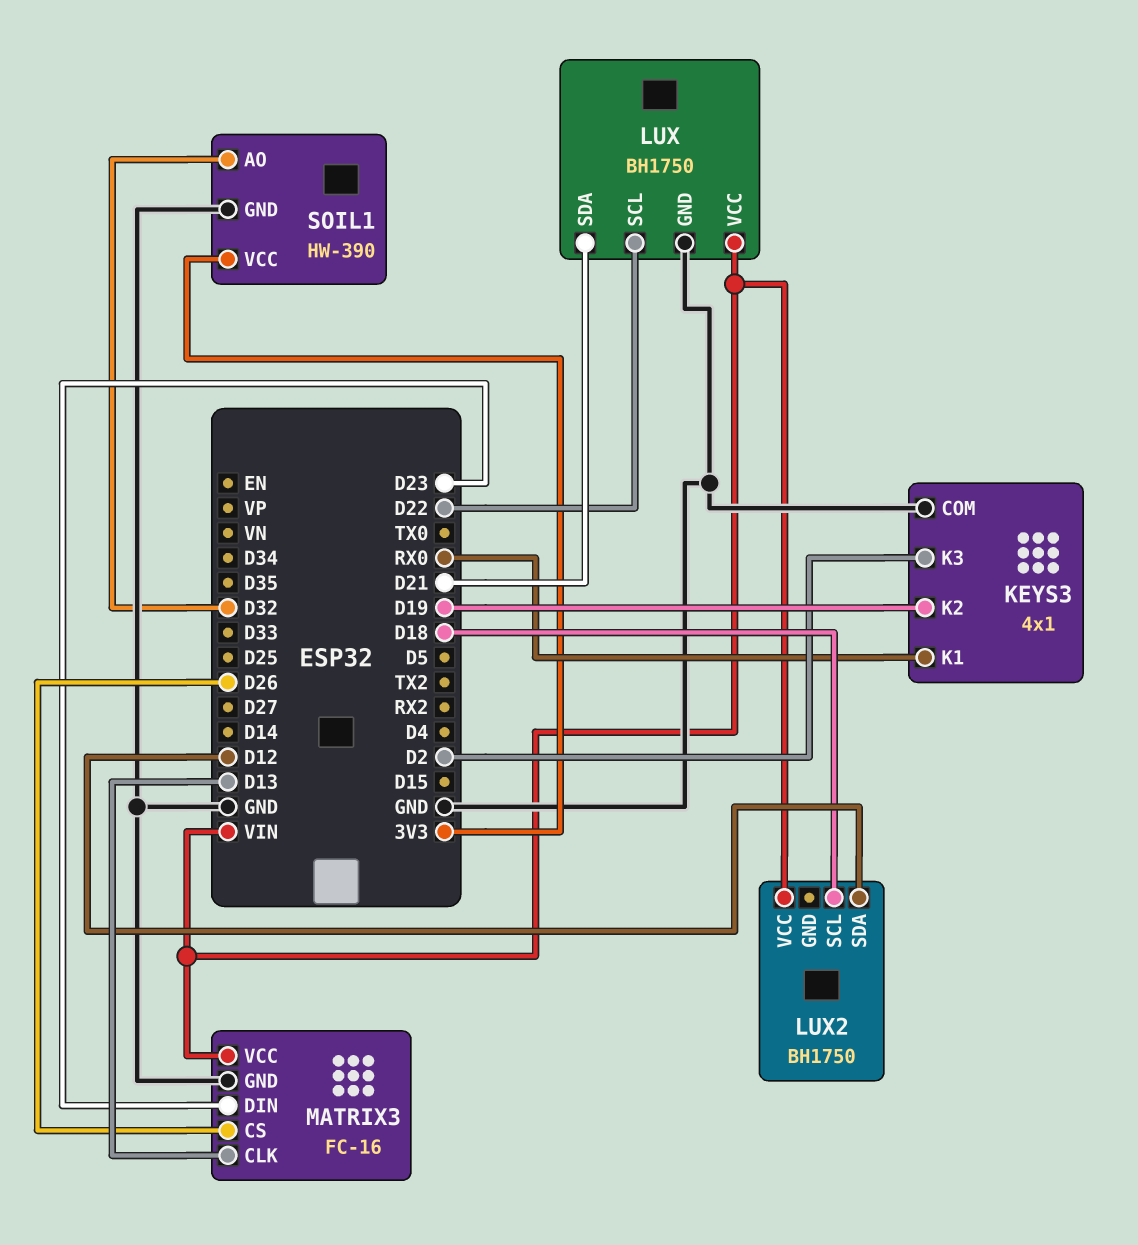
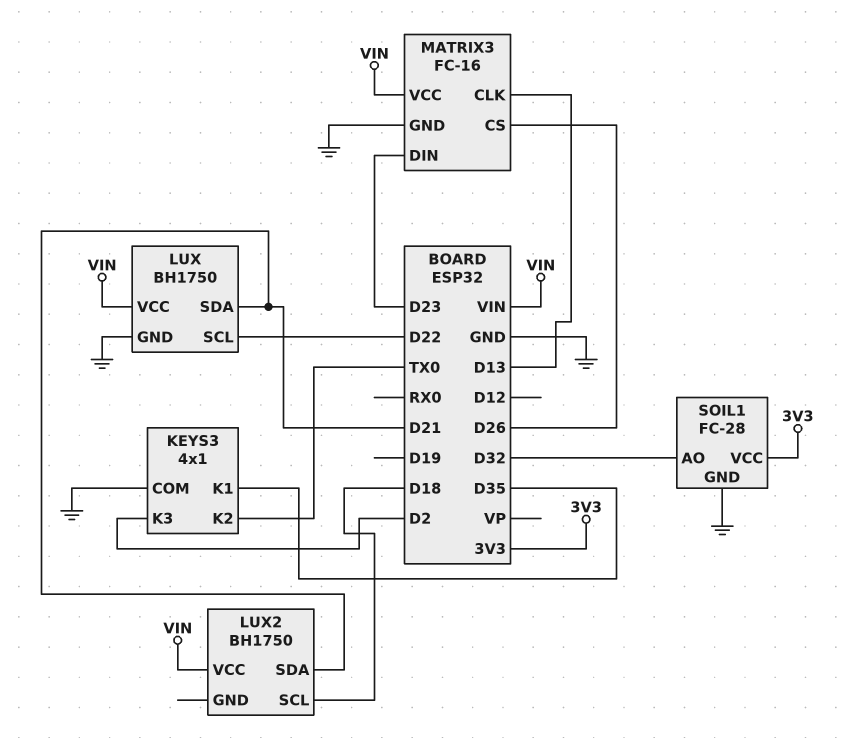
KEYS3 pin K1: RX0 -> D35
KEYS3 pin K2: D19 -> TX0
LUX2 pin SDA: D12 -> D21
SOIL1: HW-390 -> FC-28

